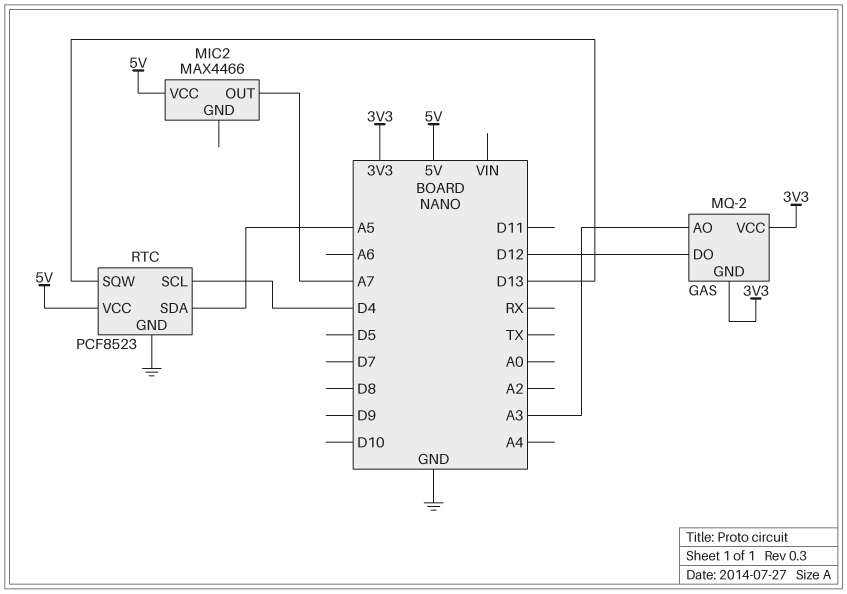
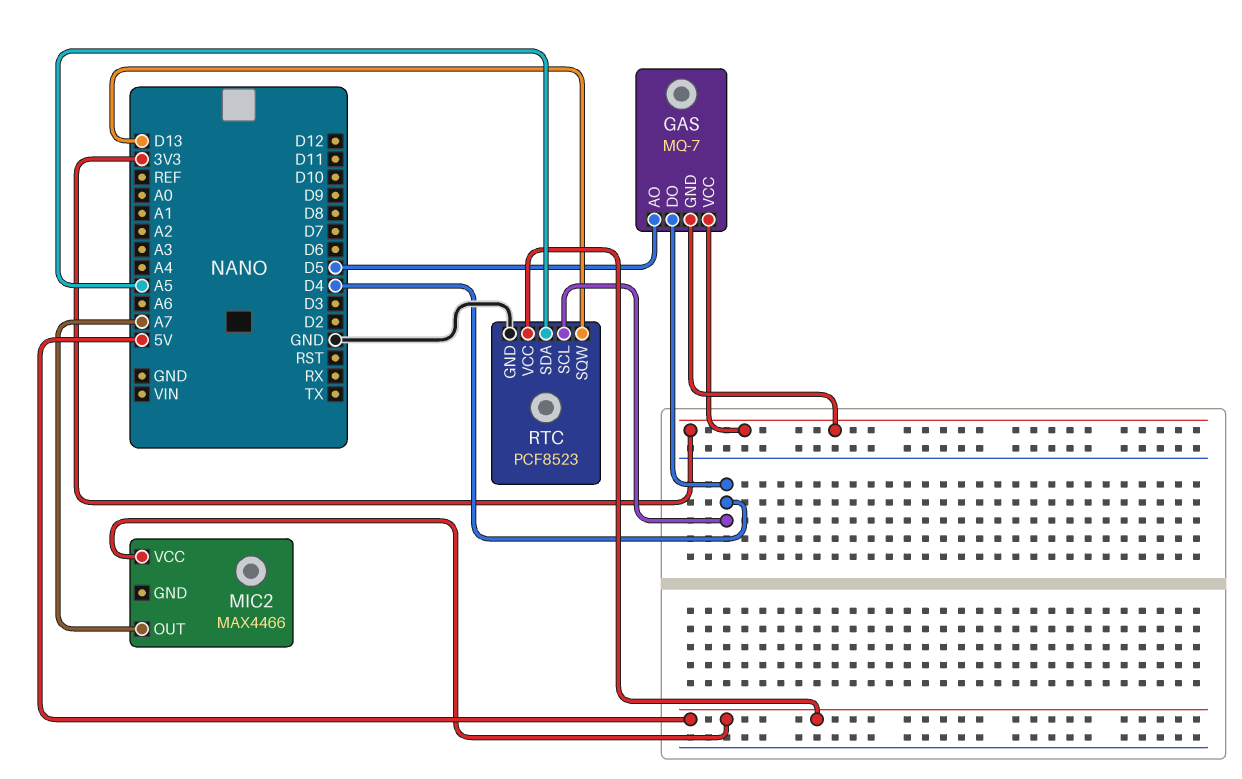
GAS: MQ-2 -> MQ-7
GAS pin AO: A3 -> D5
GAS pin DO: D12 -> D4

